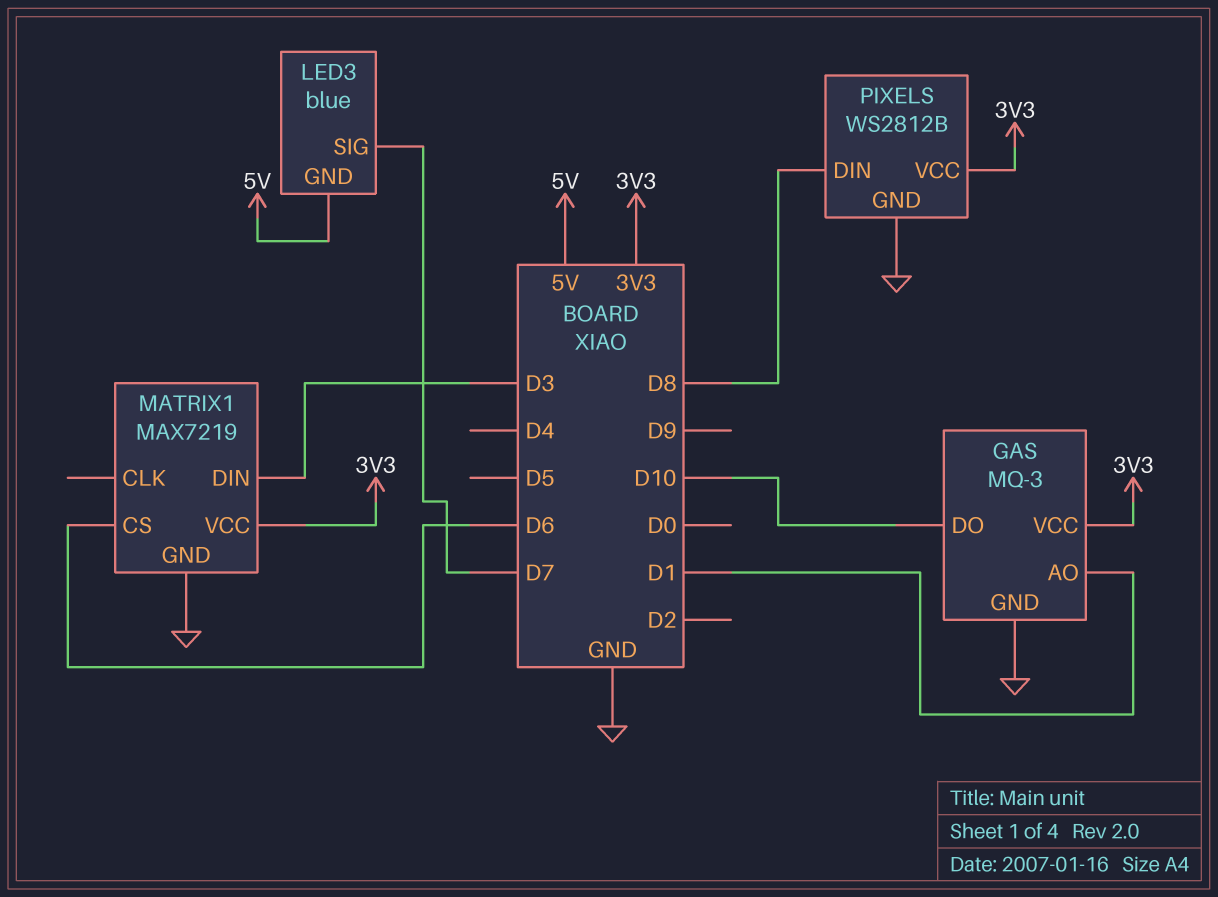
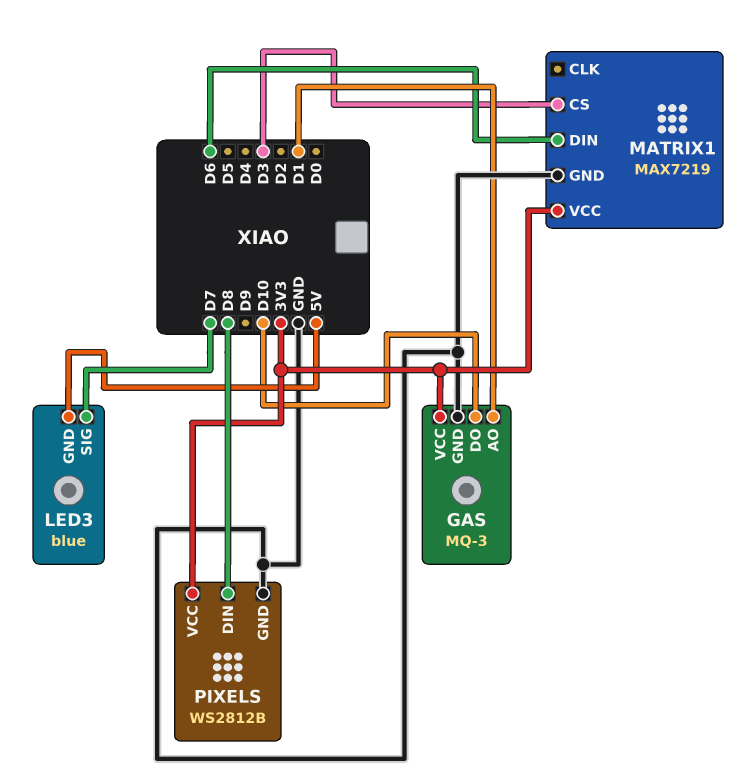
MATRIX1 pin CS: D6 -> D3
MATRIX1 pin DIN: D3 -> D6

